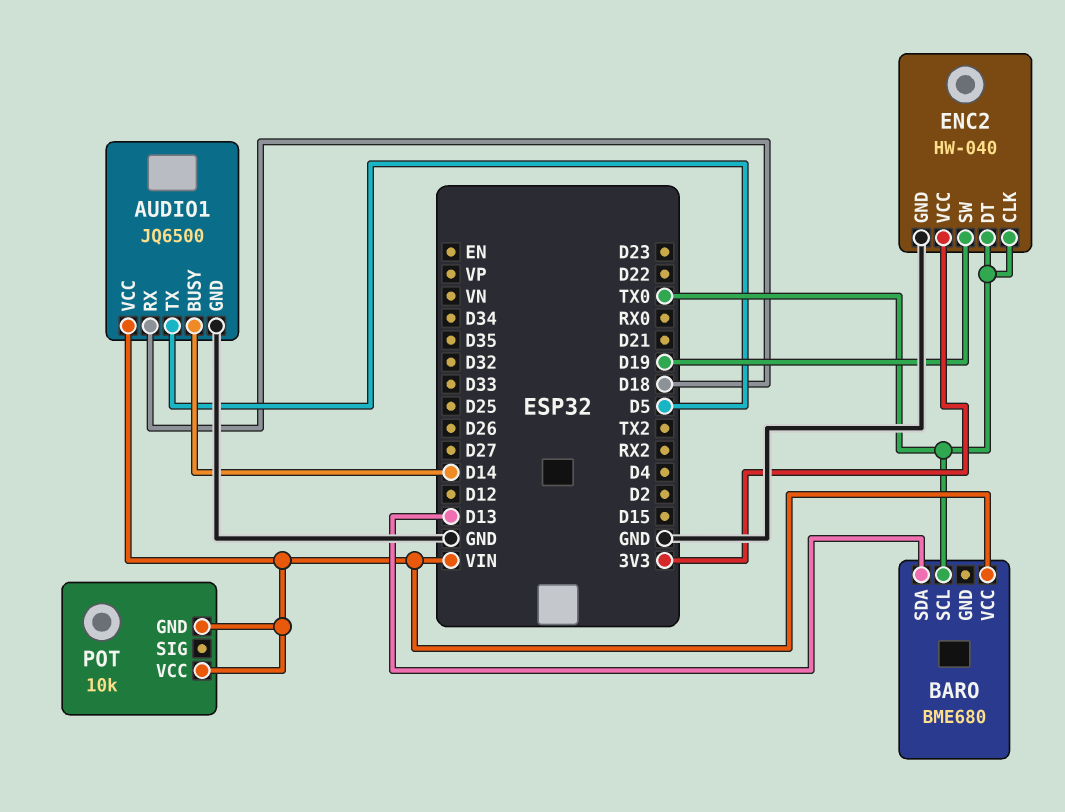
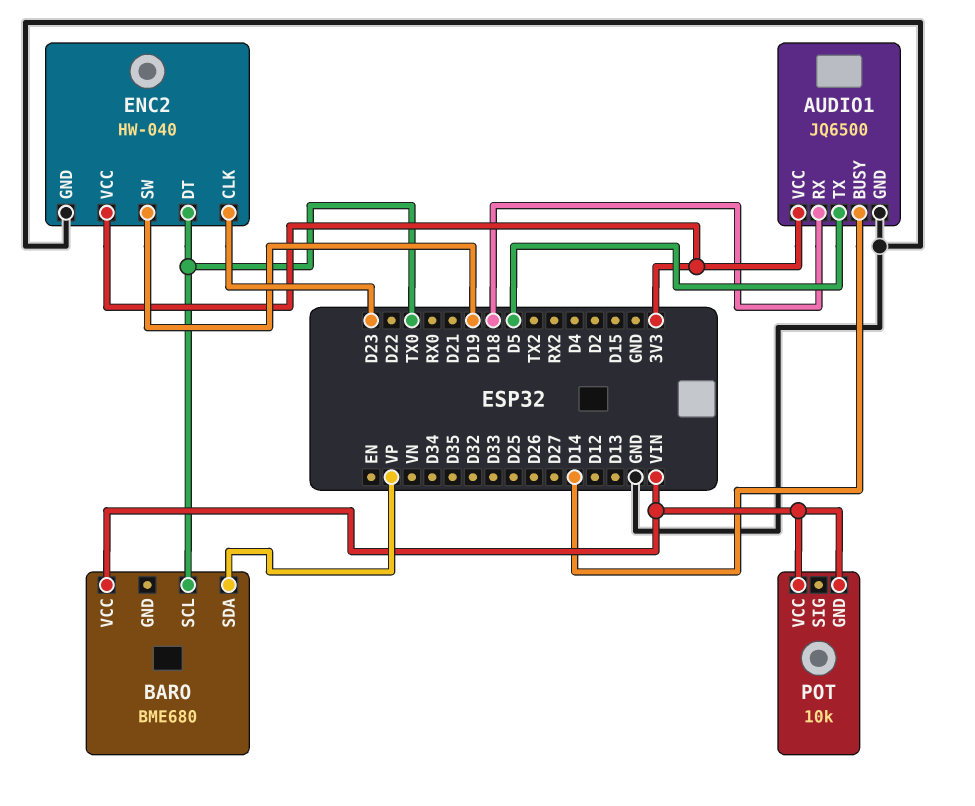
AUDIO1 pin VCC: VIN -> 3V3
BARO pin SDA: D13 -> VP
ENC2 pin CLK: TX0 -> D23

